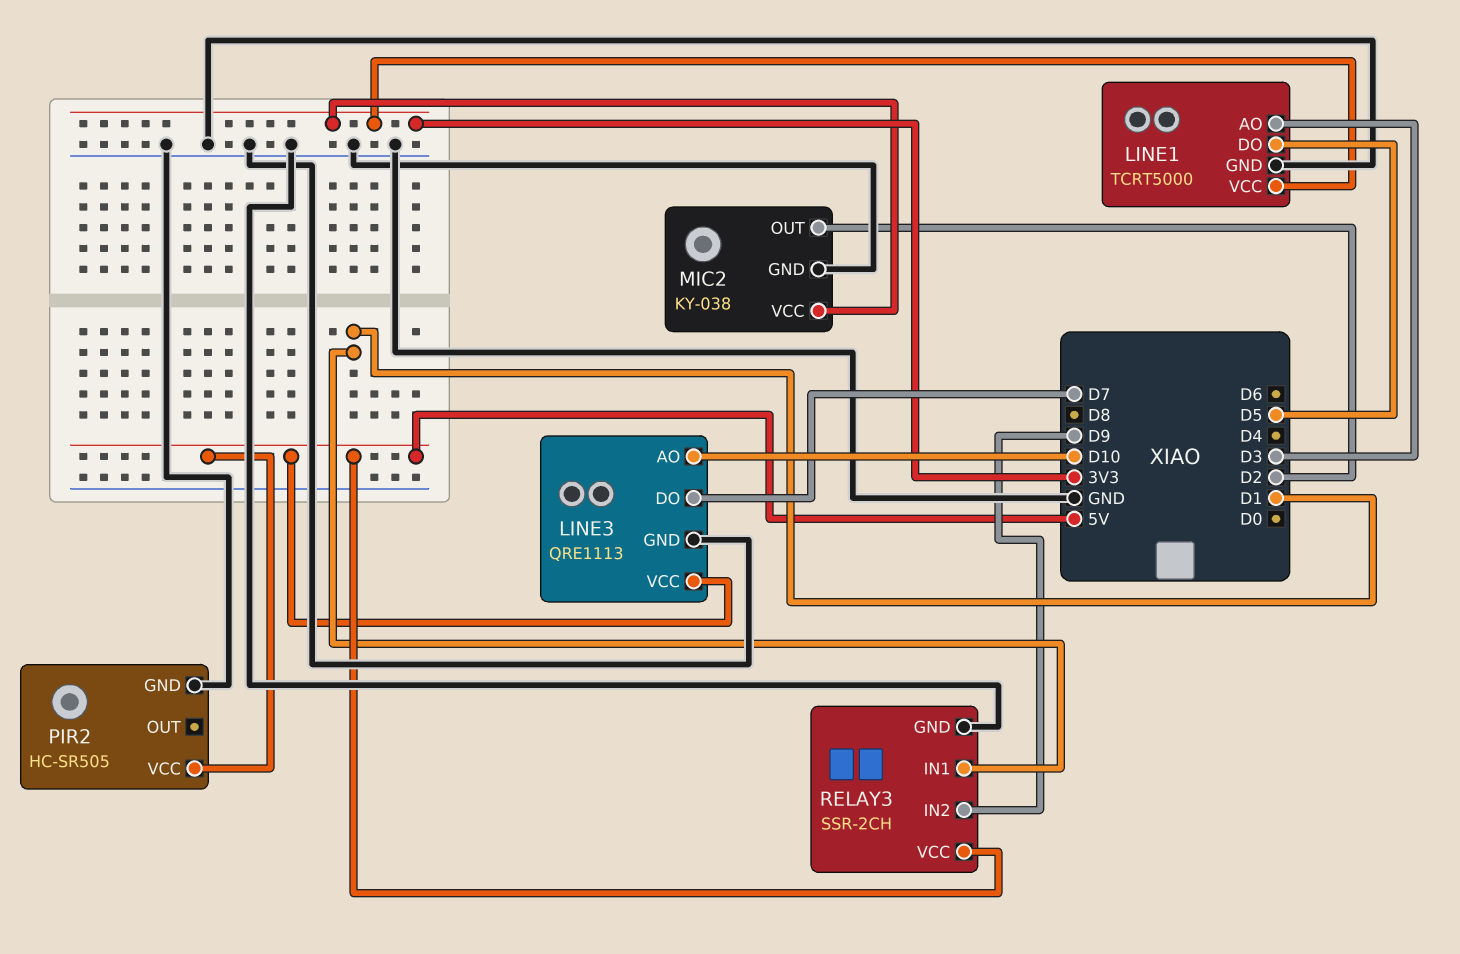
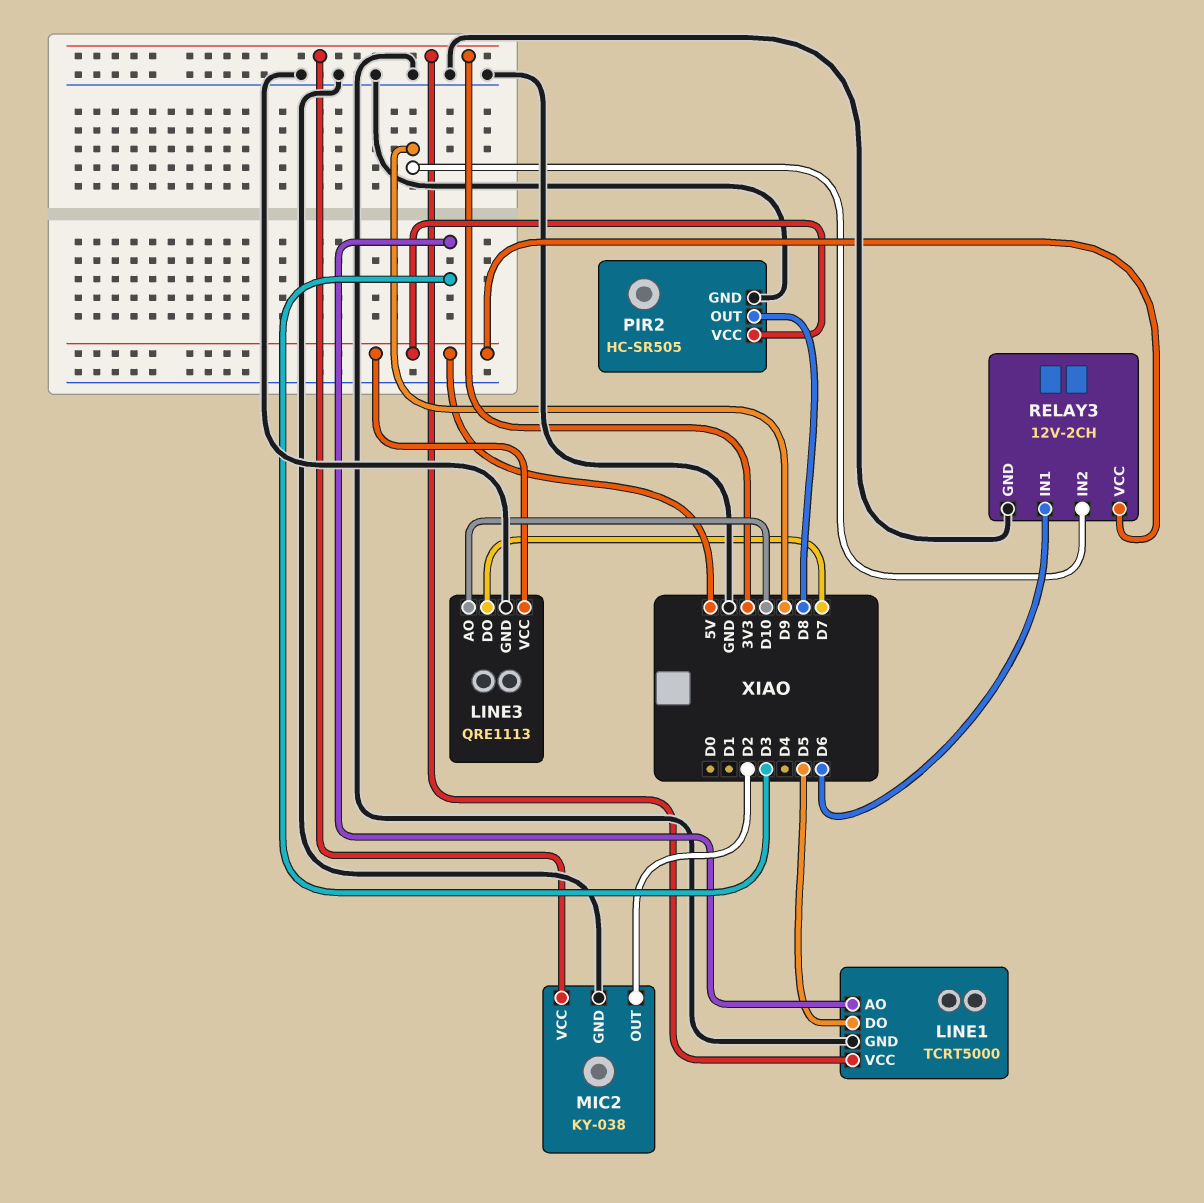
PIR2 pin OUT: none -> D8
RELAY3: SSR-2CH -> 12V-2CH
RELAY3 pin IN1: D1 -> D6

